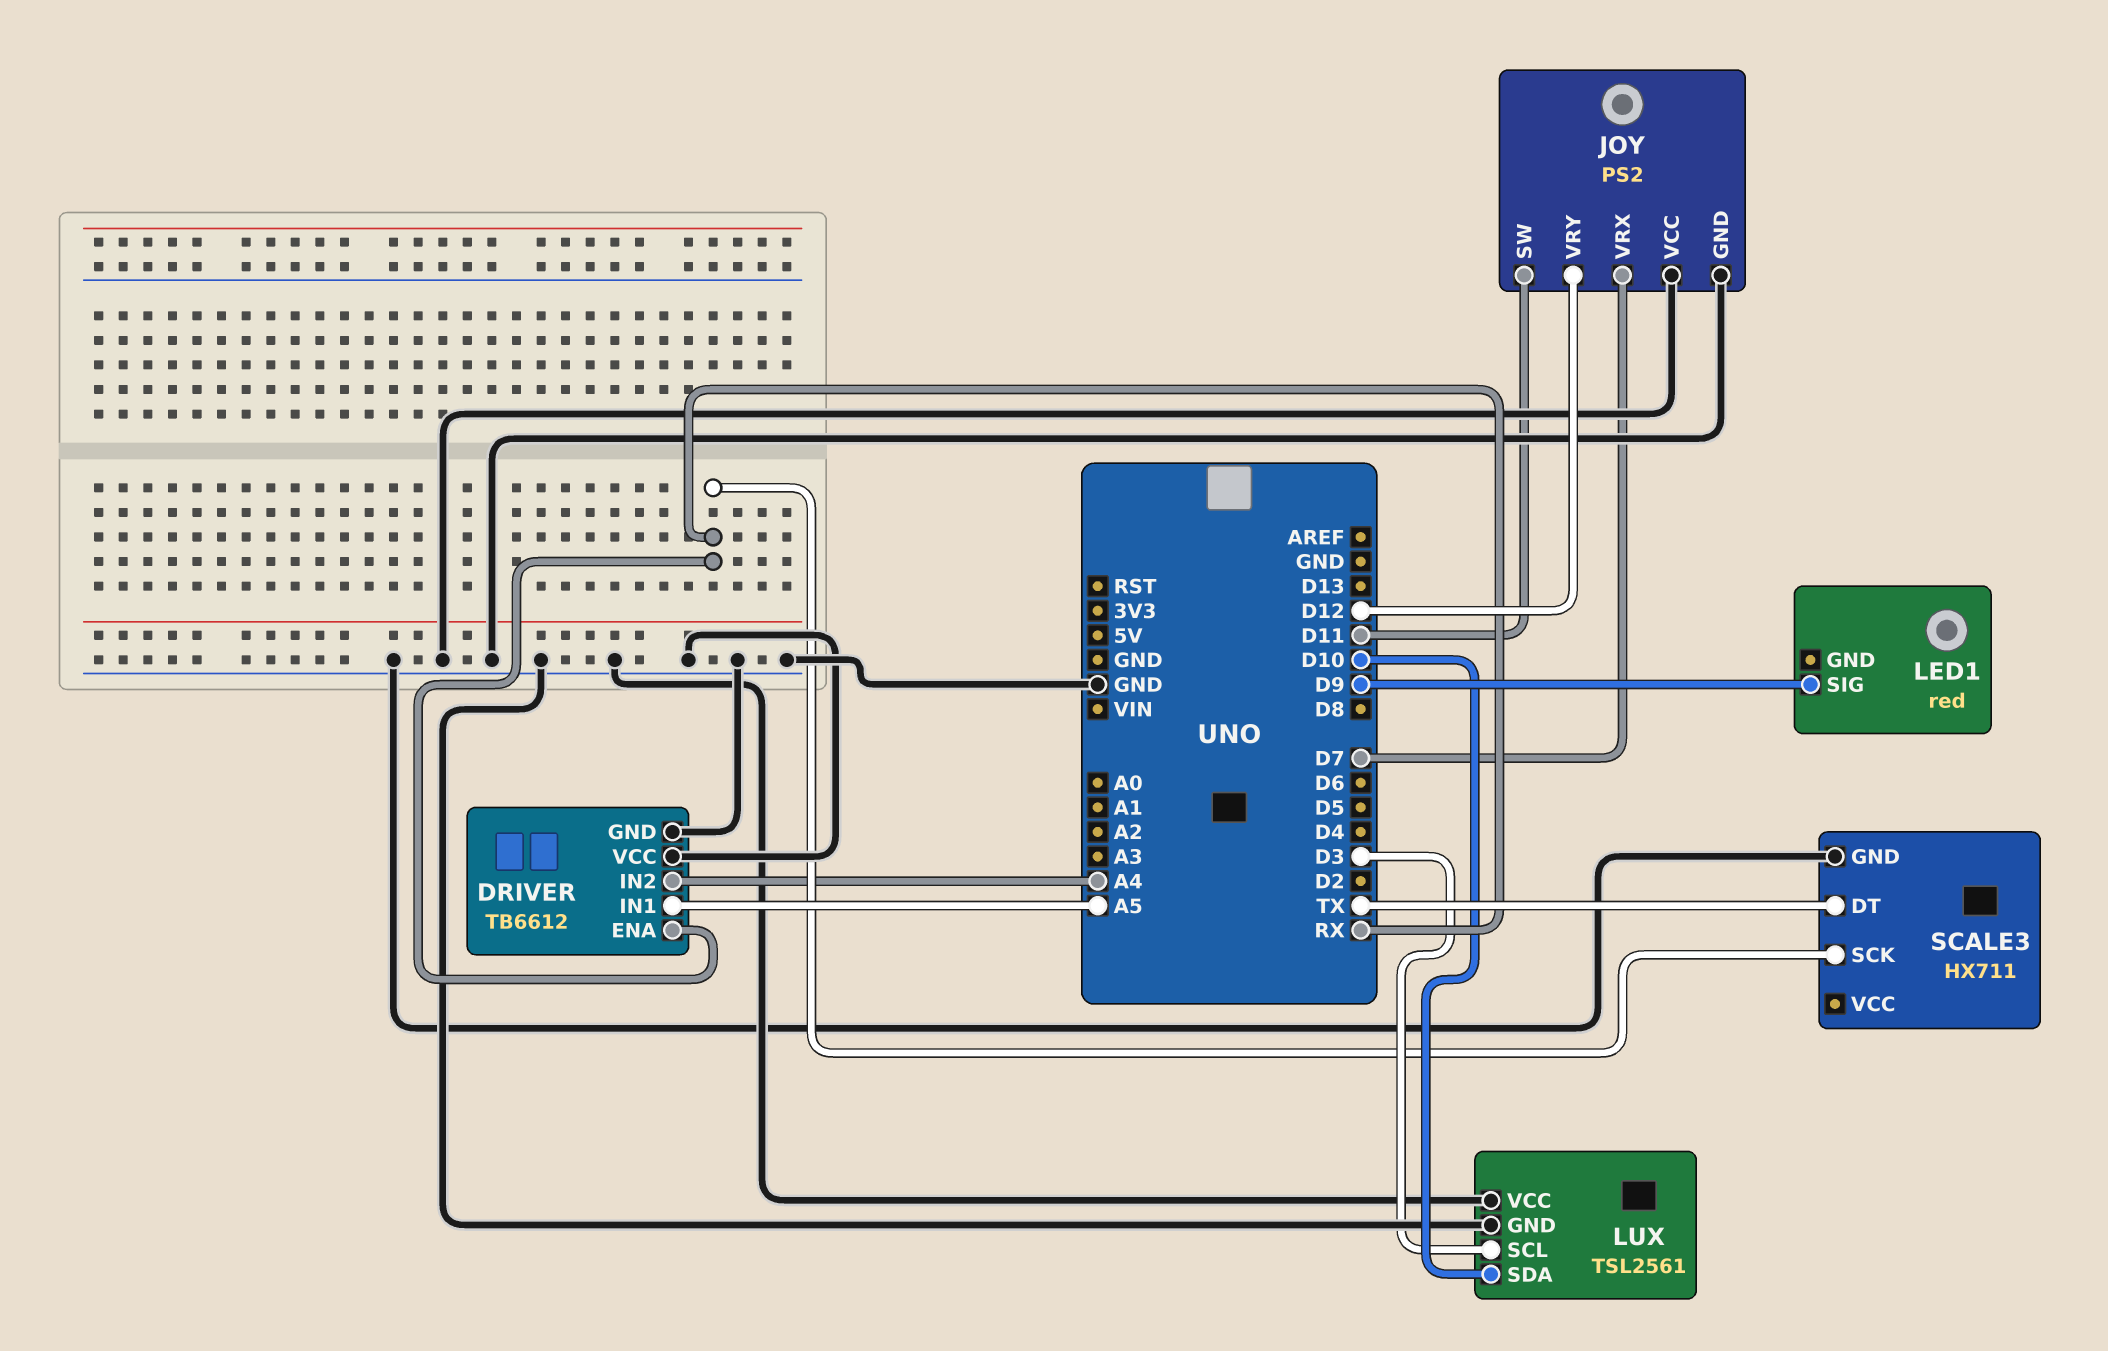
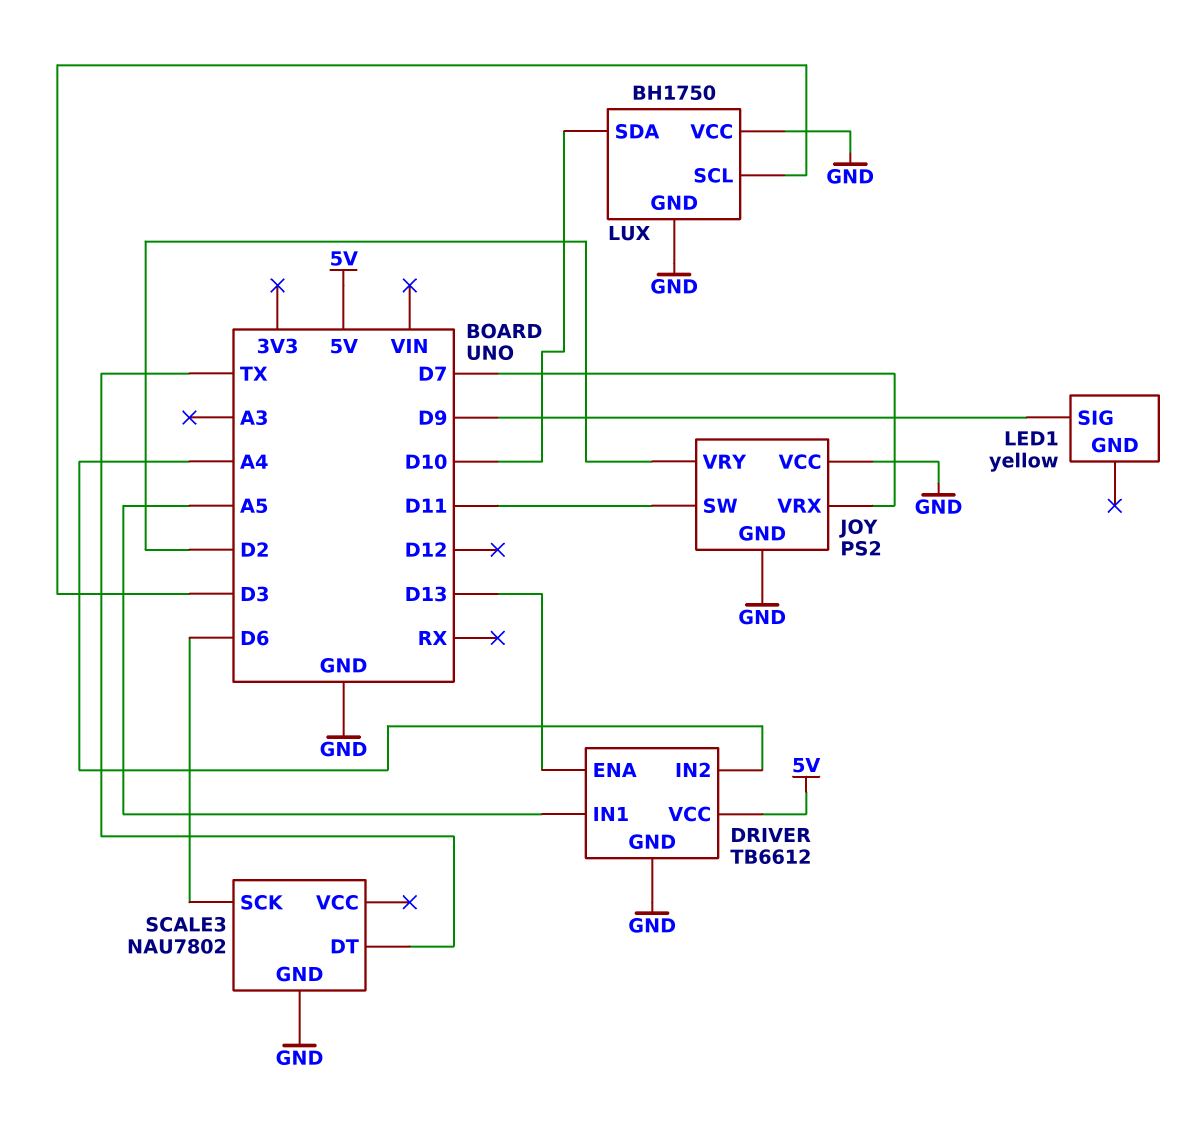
DRIVER pin ENA: RX -> D13
DRIVER pin VCC: GND -> 5V
JOY pin VRY: D12 -> D2
LED1: red -> yellow
LUX: TSL2561 -> BH1750
SCALE3: HX711 -> NAU7802
SCALE3 pin SCK: RX -> D6

